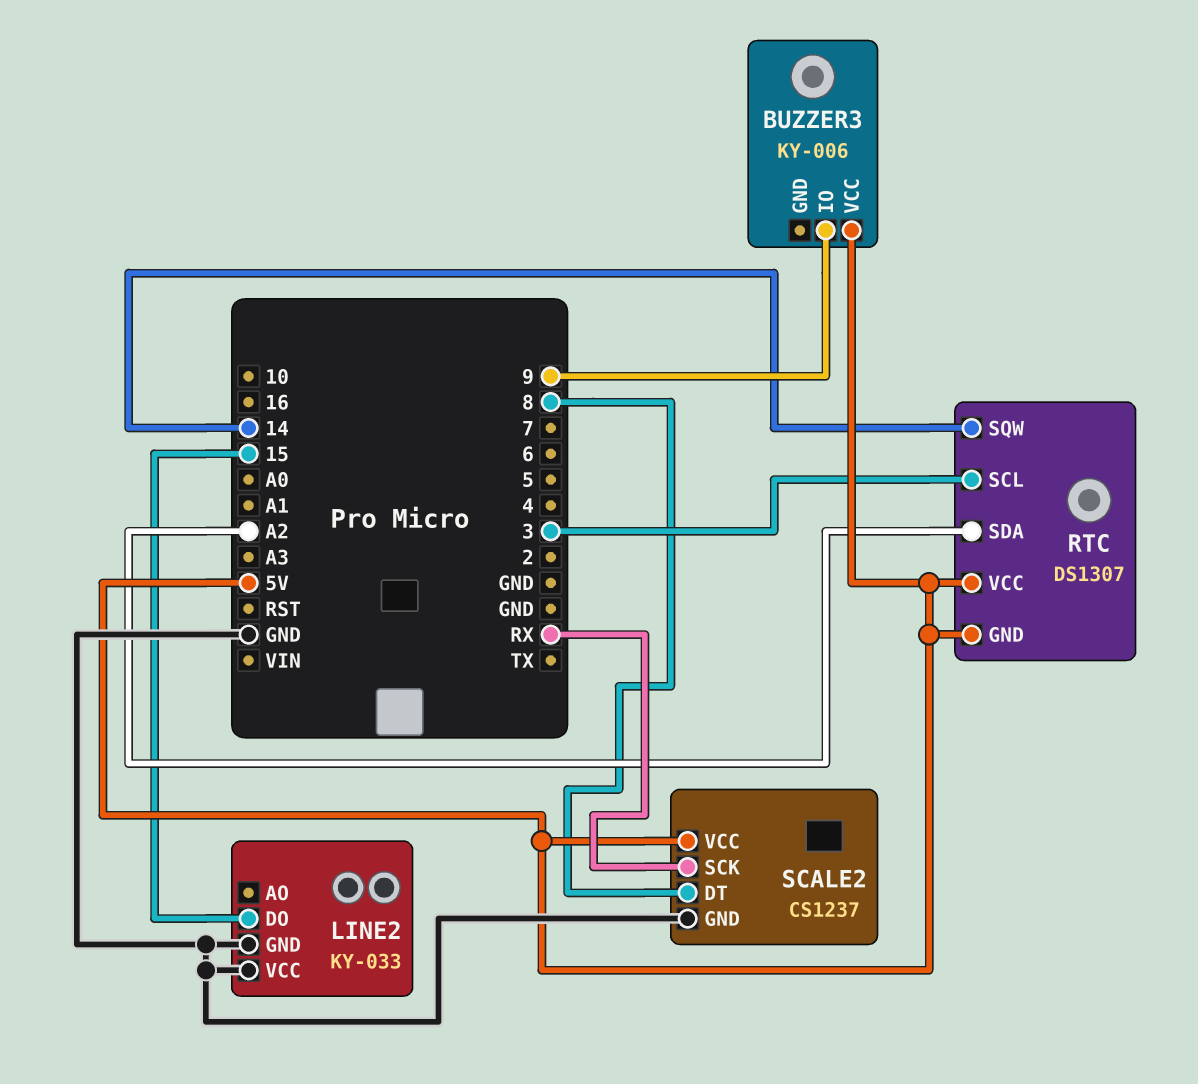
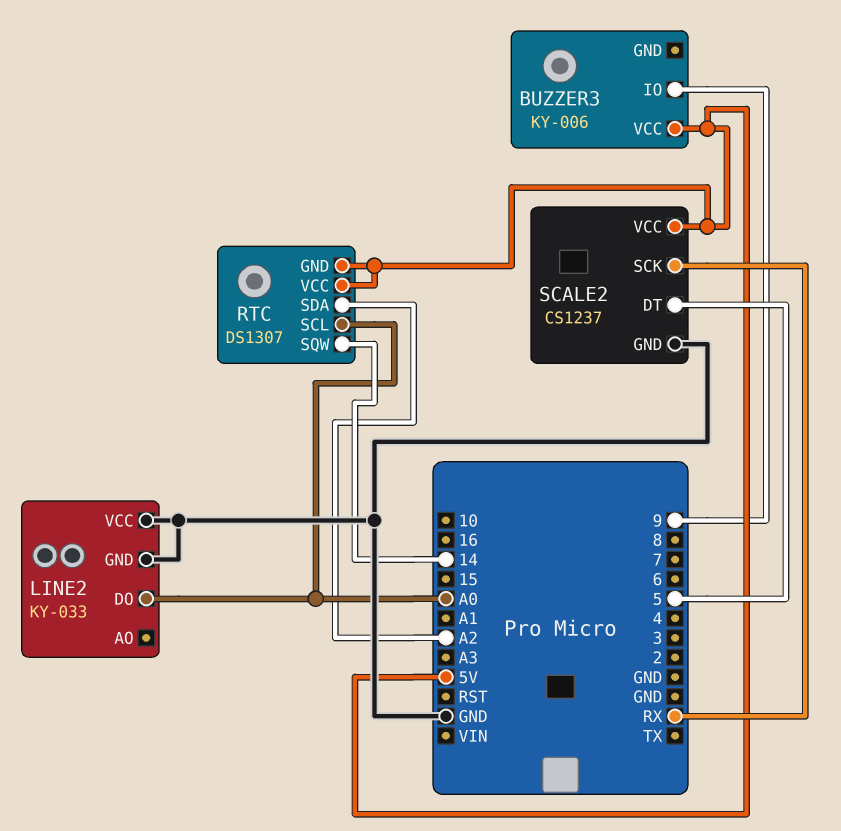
LINE2 pin DO: 15 -> A0
RTC pin SCL: 3 -> A0
SCALE2 pin DT: 8 -> 5

